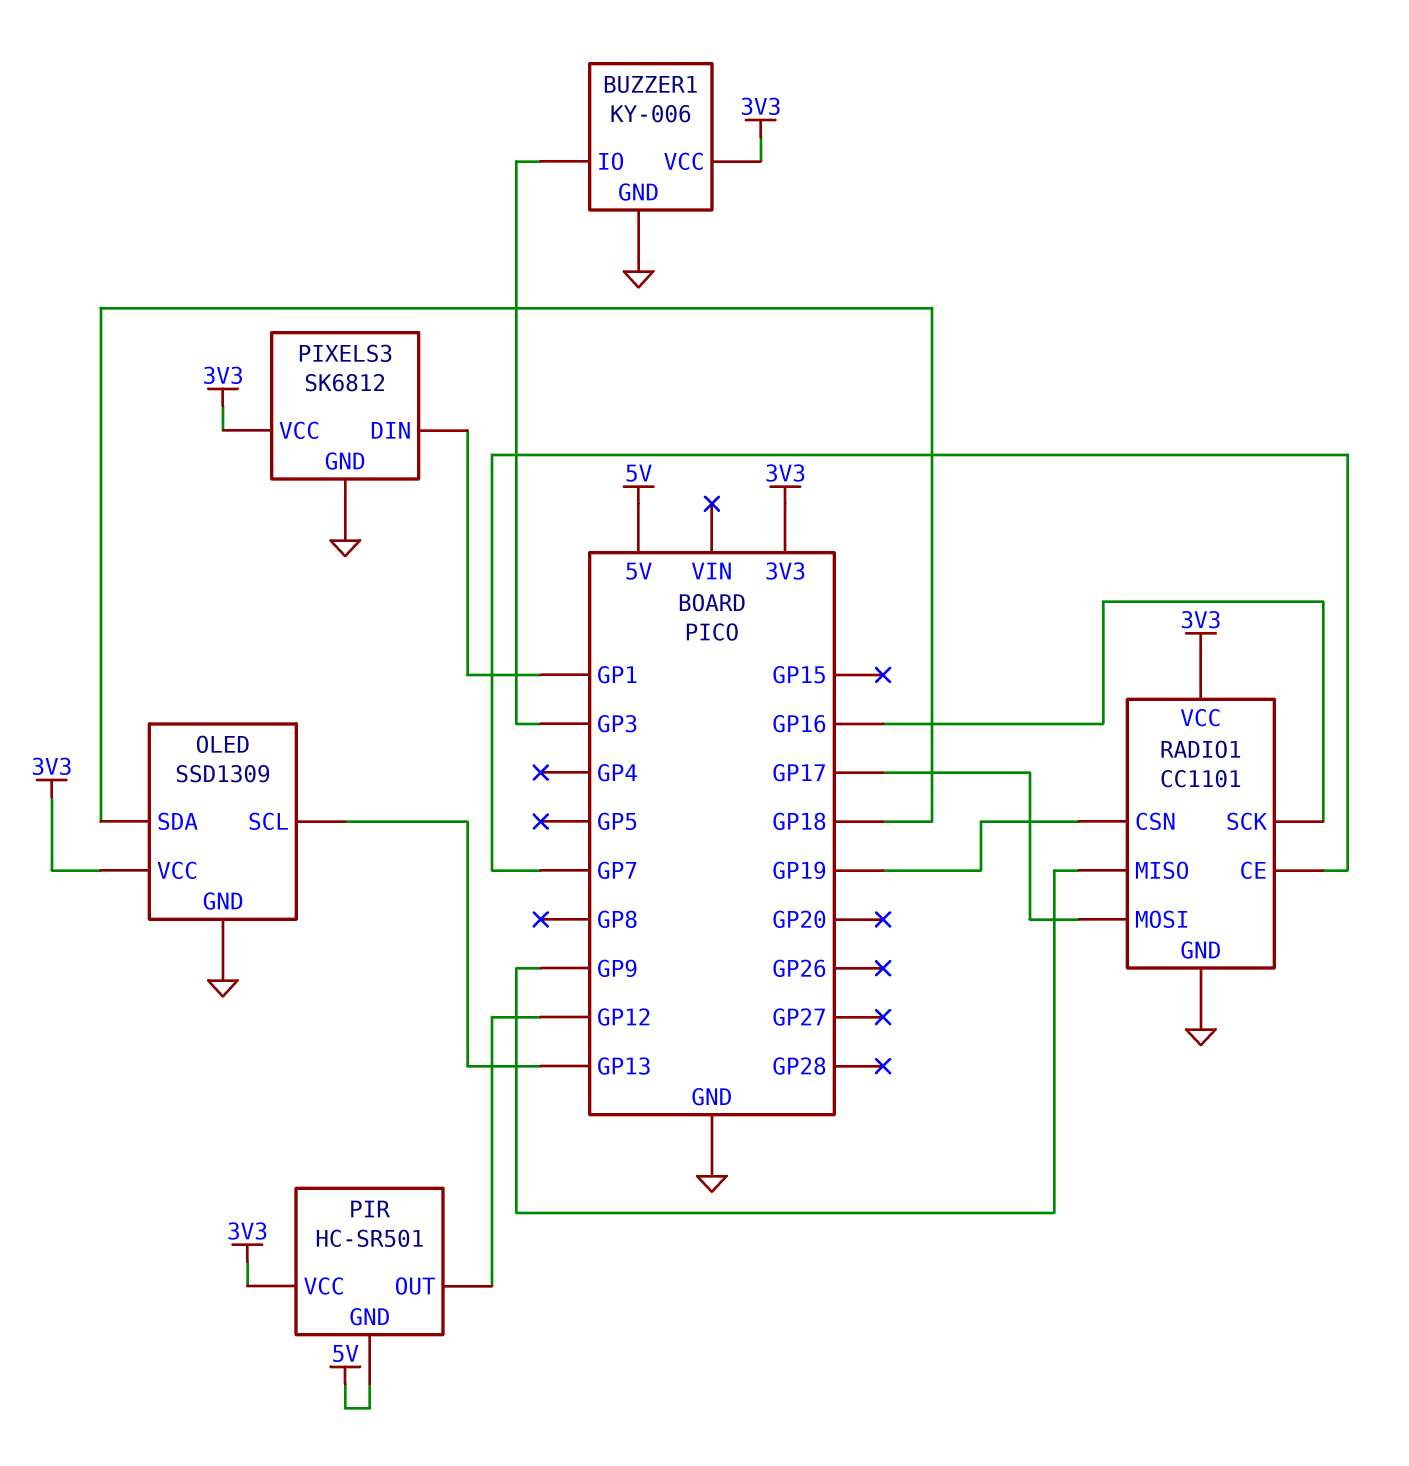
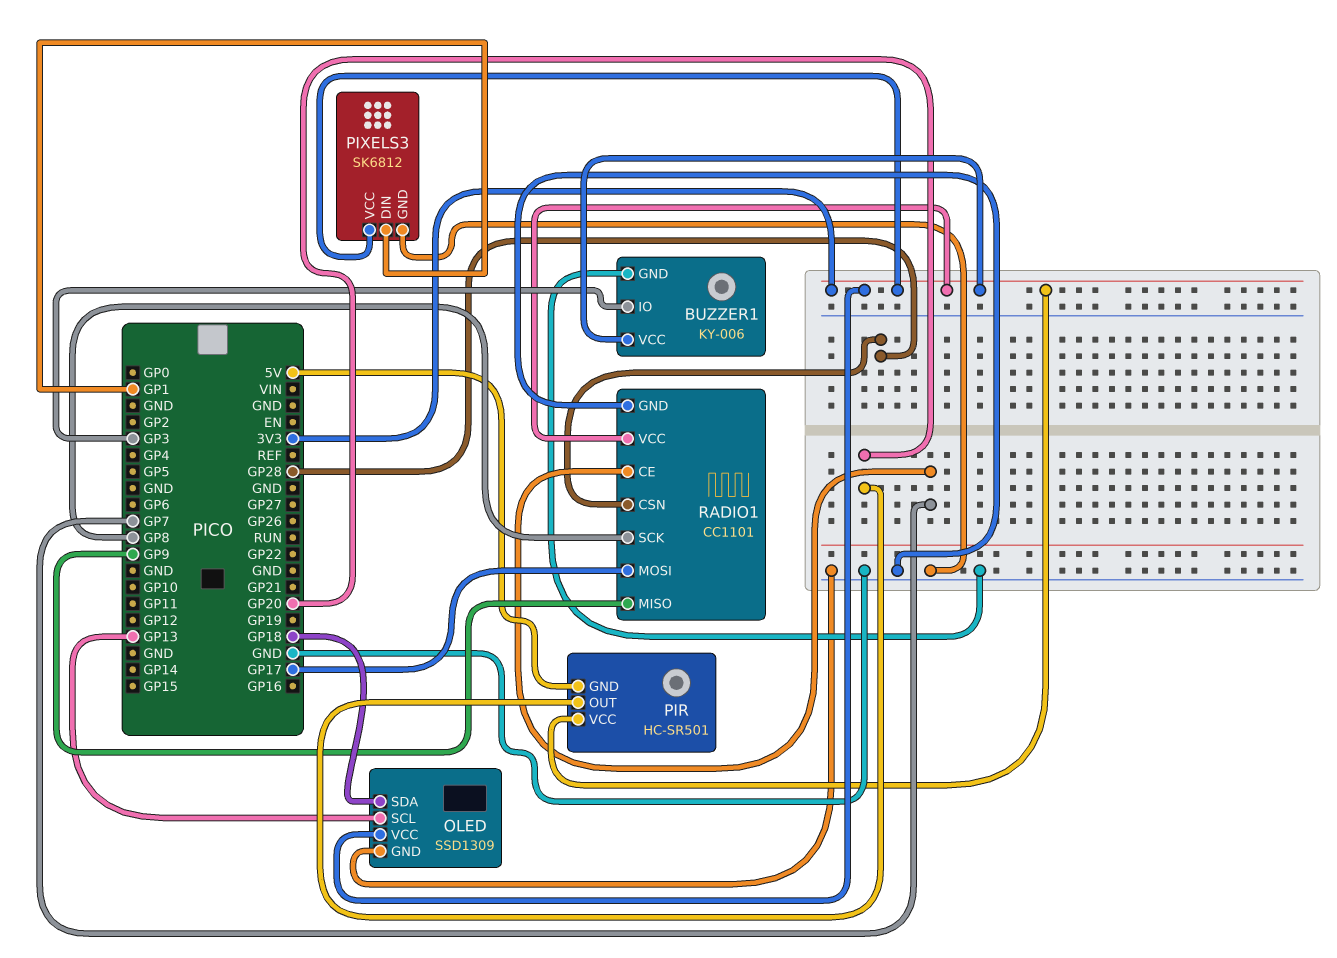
PIR pin OUT: GP12 -> GP20
RADIO1 pin CSN: GP19 -> GP28
RADIO1 pin SCK: GP16 -> GP8

